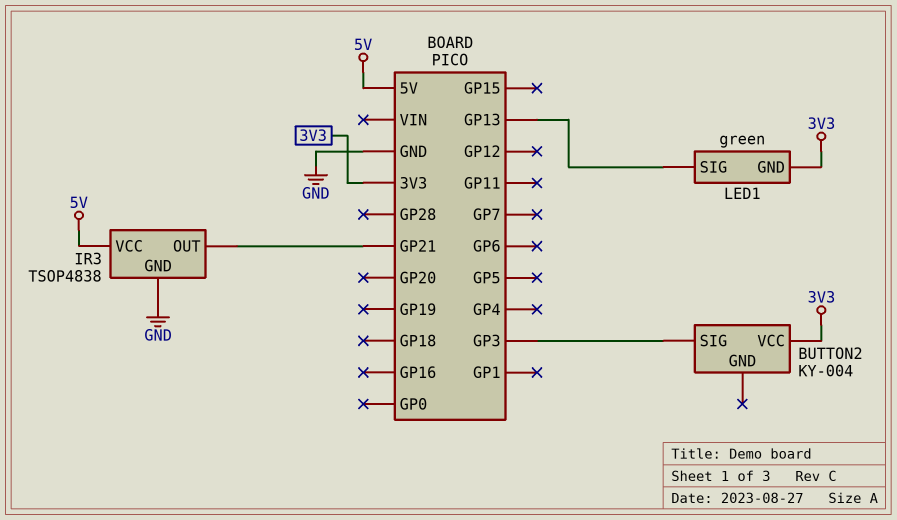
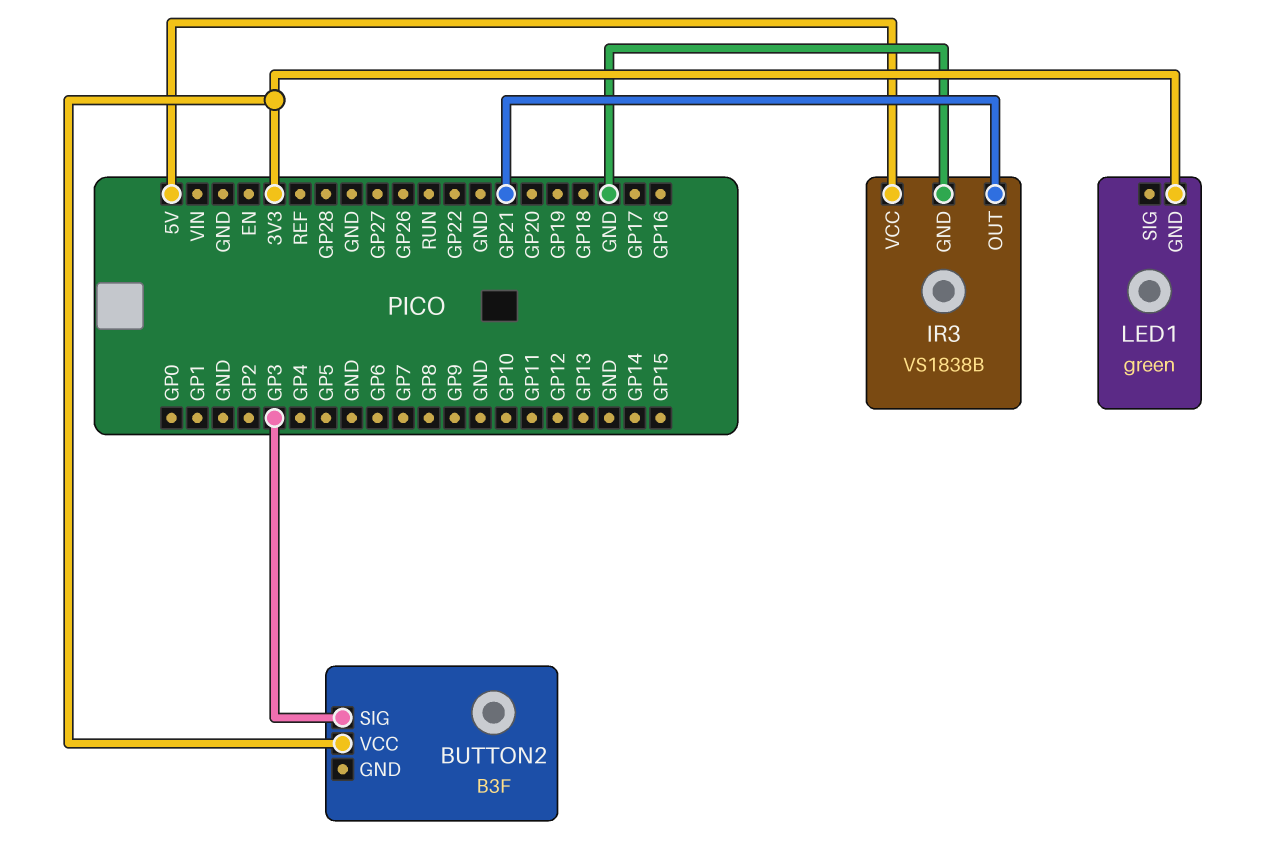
BUTTON2: KY-004 -> B3F
IR3: TSOP4838 -> VS1838B
LED1 pin SIG: GP13 -> none

